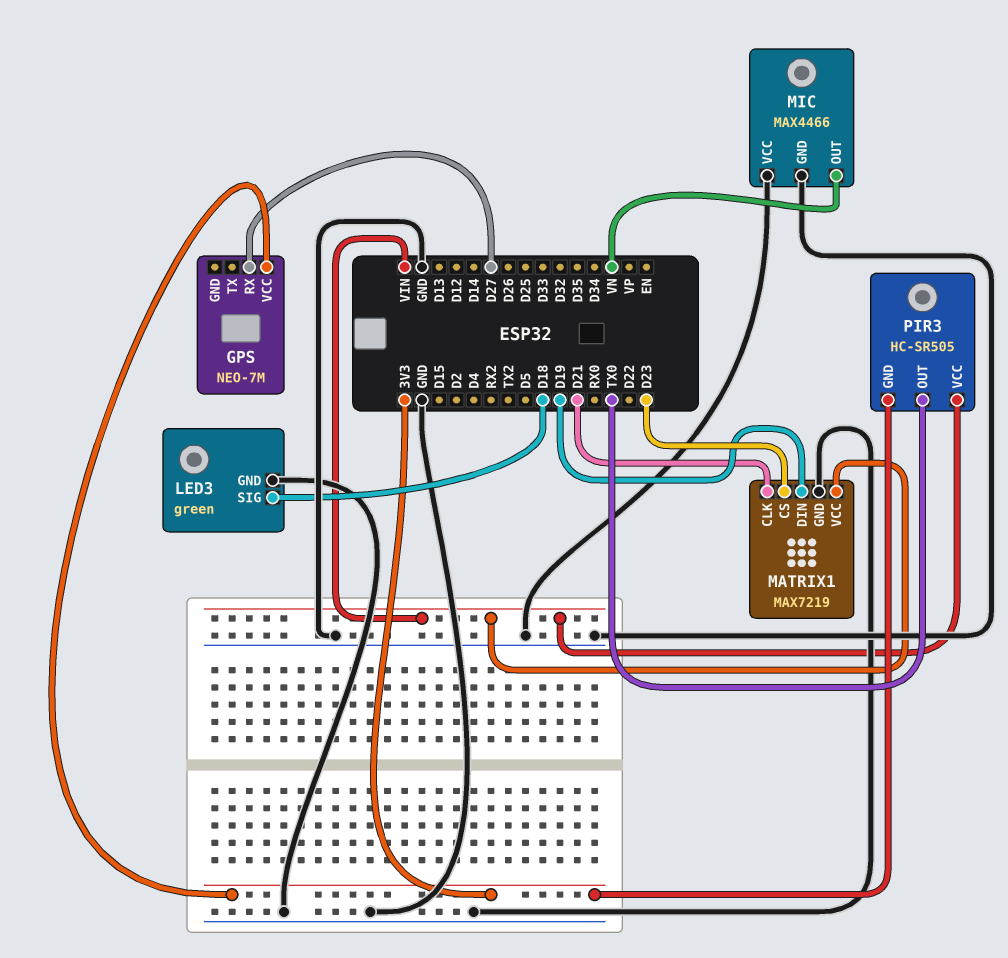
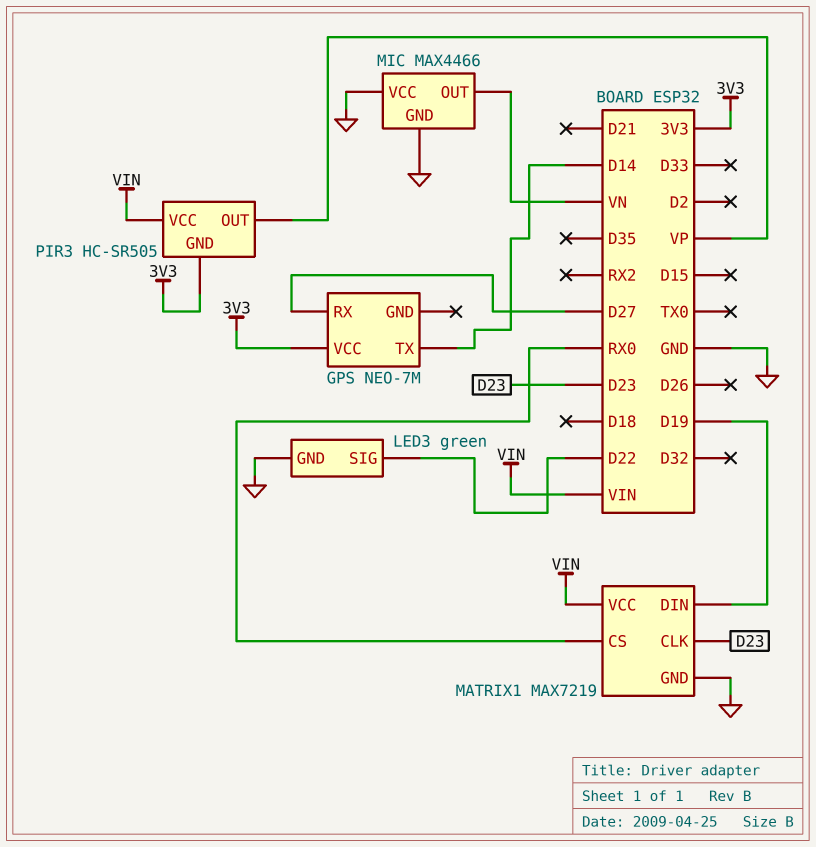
GPS pin TX: none -> D14
LED3 pin SIG: D18 -> D22
MATRIX1 pin CLK: D21 -> D23
MATRIX1 pin CS: D23 -> RX0
PIR3 pin OUT: TX0 -> VP

